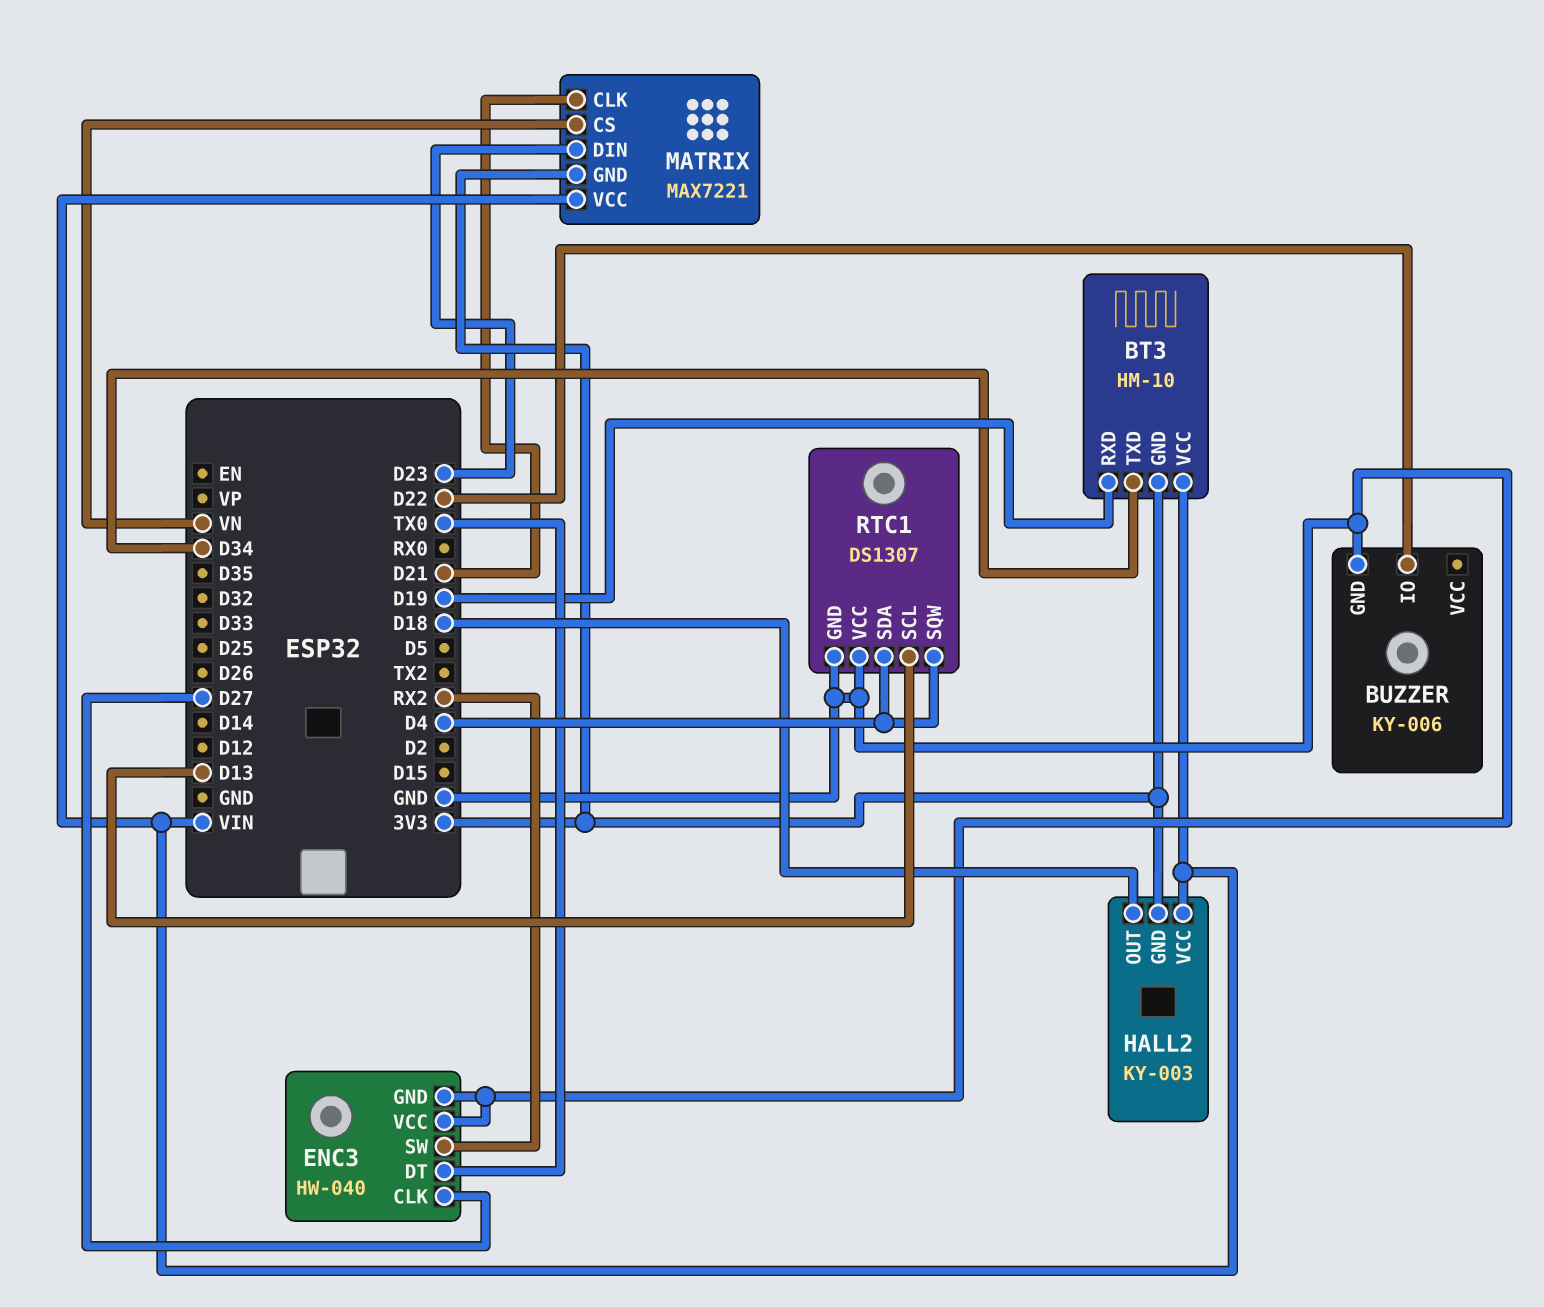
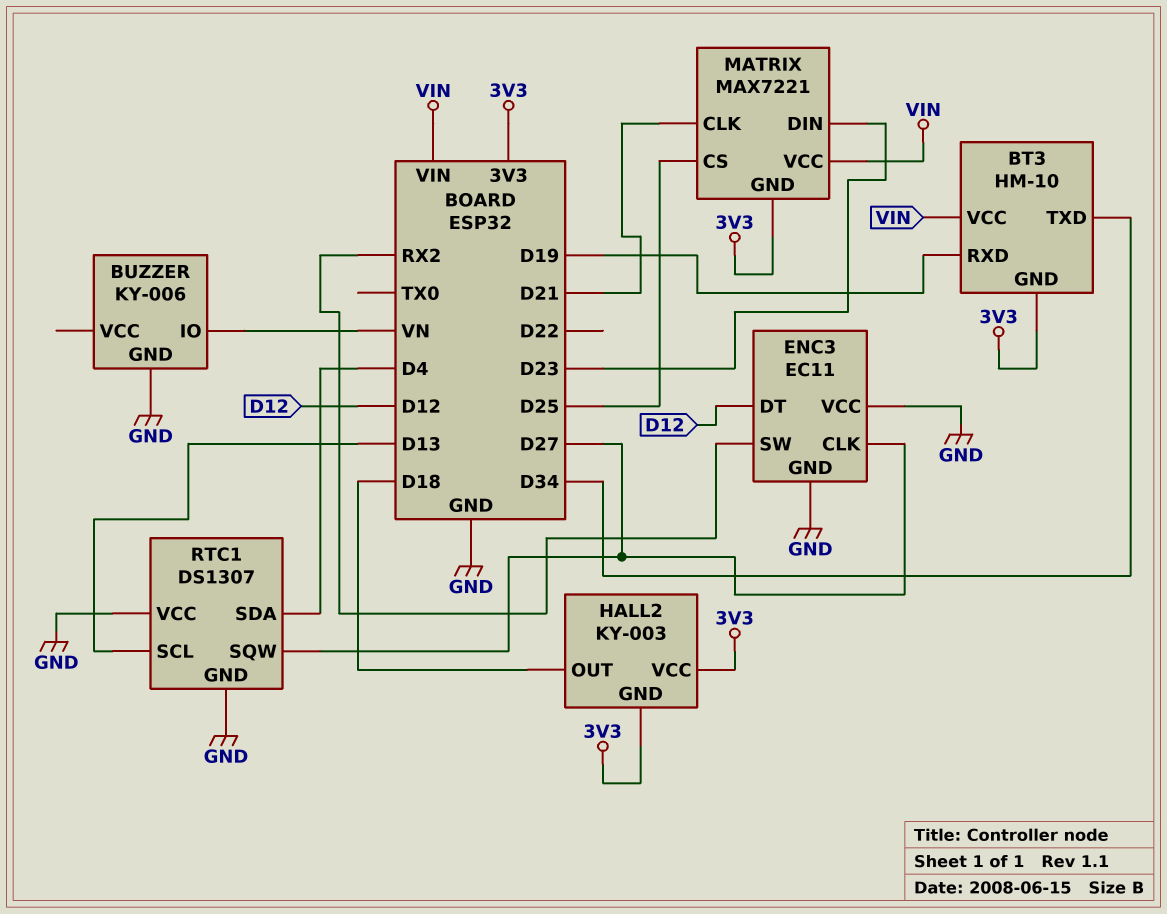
BUZZER pin IO: D22 -> VN
ENC3: HW-040 -> EC11
ENC3 pin DT: TX0 -> D12
HALL2 pin VCC: VIN -> 3V3
MATRIX pin CS: VN -> D25
RTC1 pin SQW: D4 -> D27

